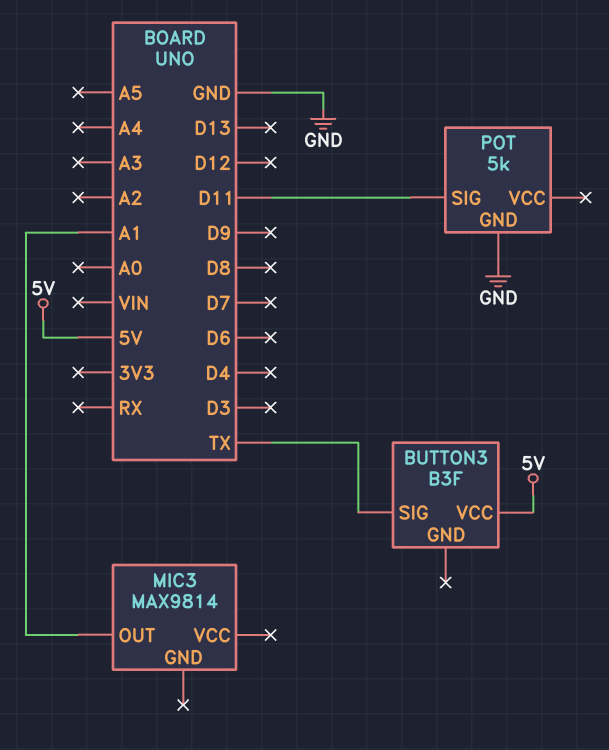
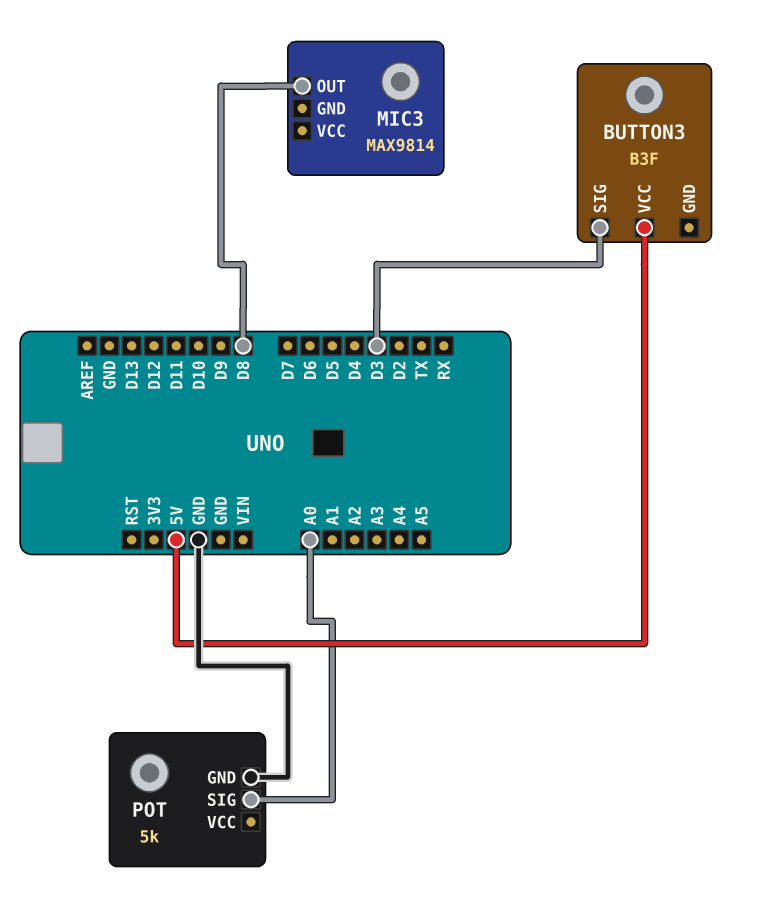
BUTTON3 pin SIG: TX -> D3
MIC3 pin OUT: A1 -> D8
POT pin SIG: D11 -> A0

